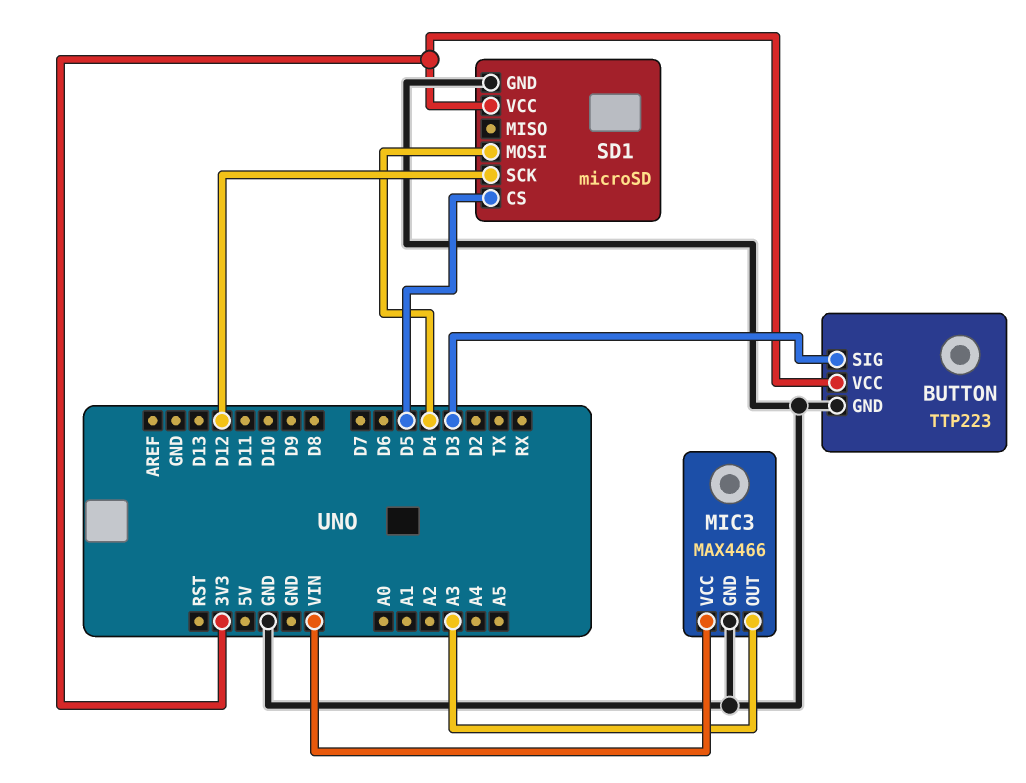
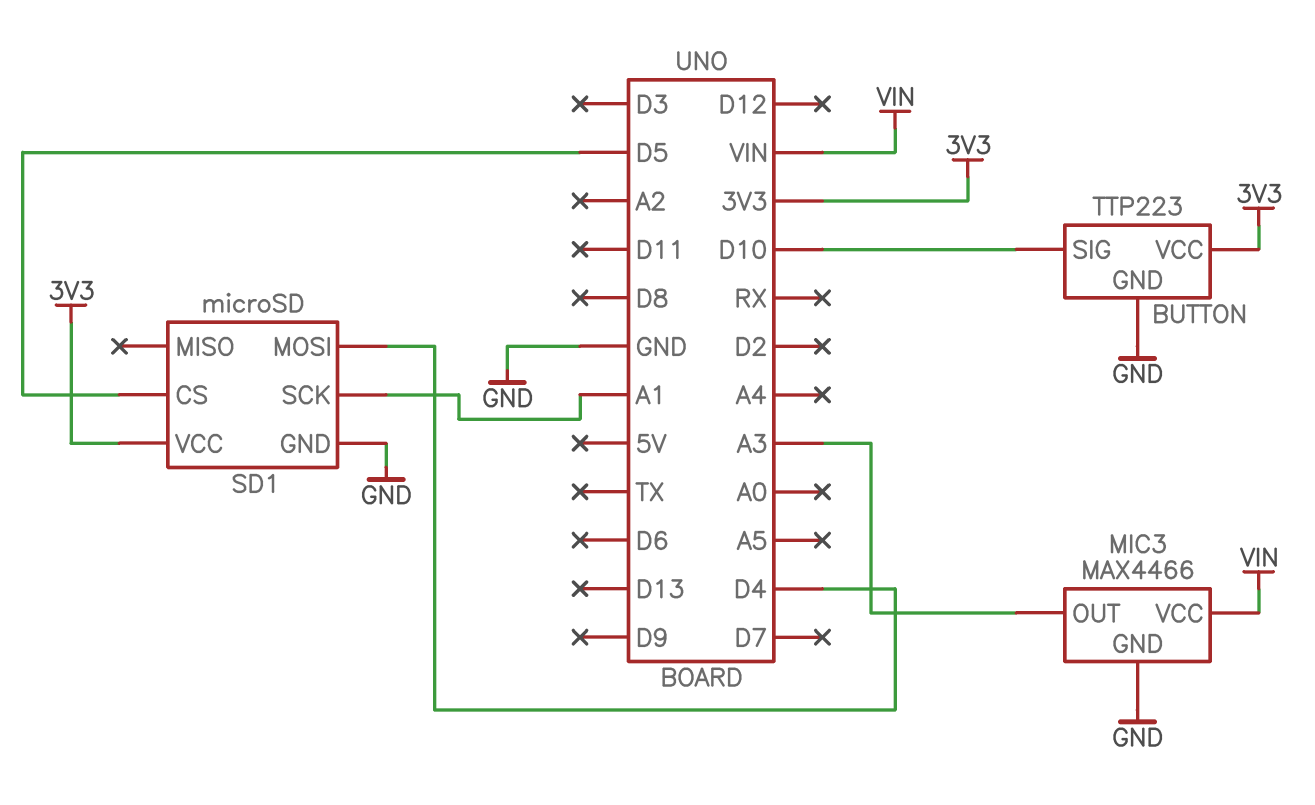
BUTTON pin SIG: D3 -> D10
SD1 pin SCK: D12 -> A1

